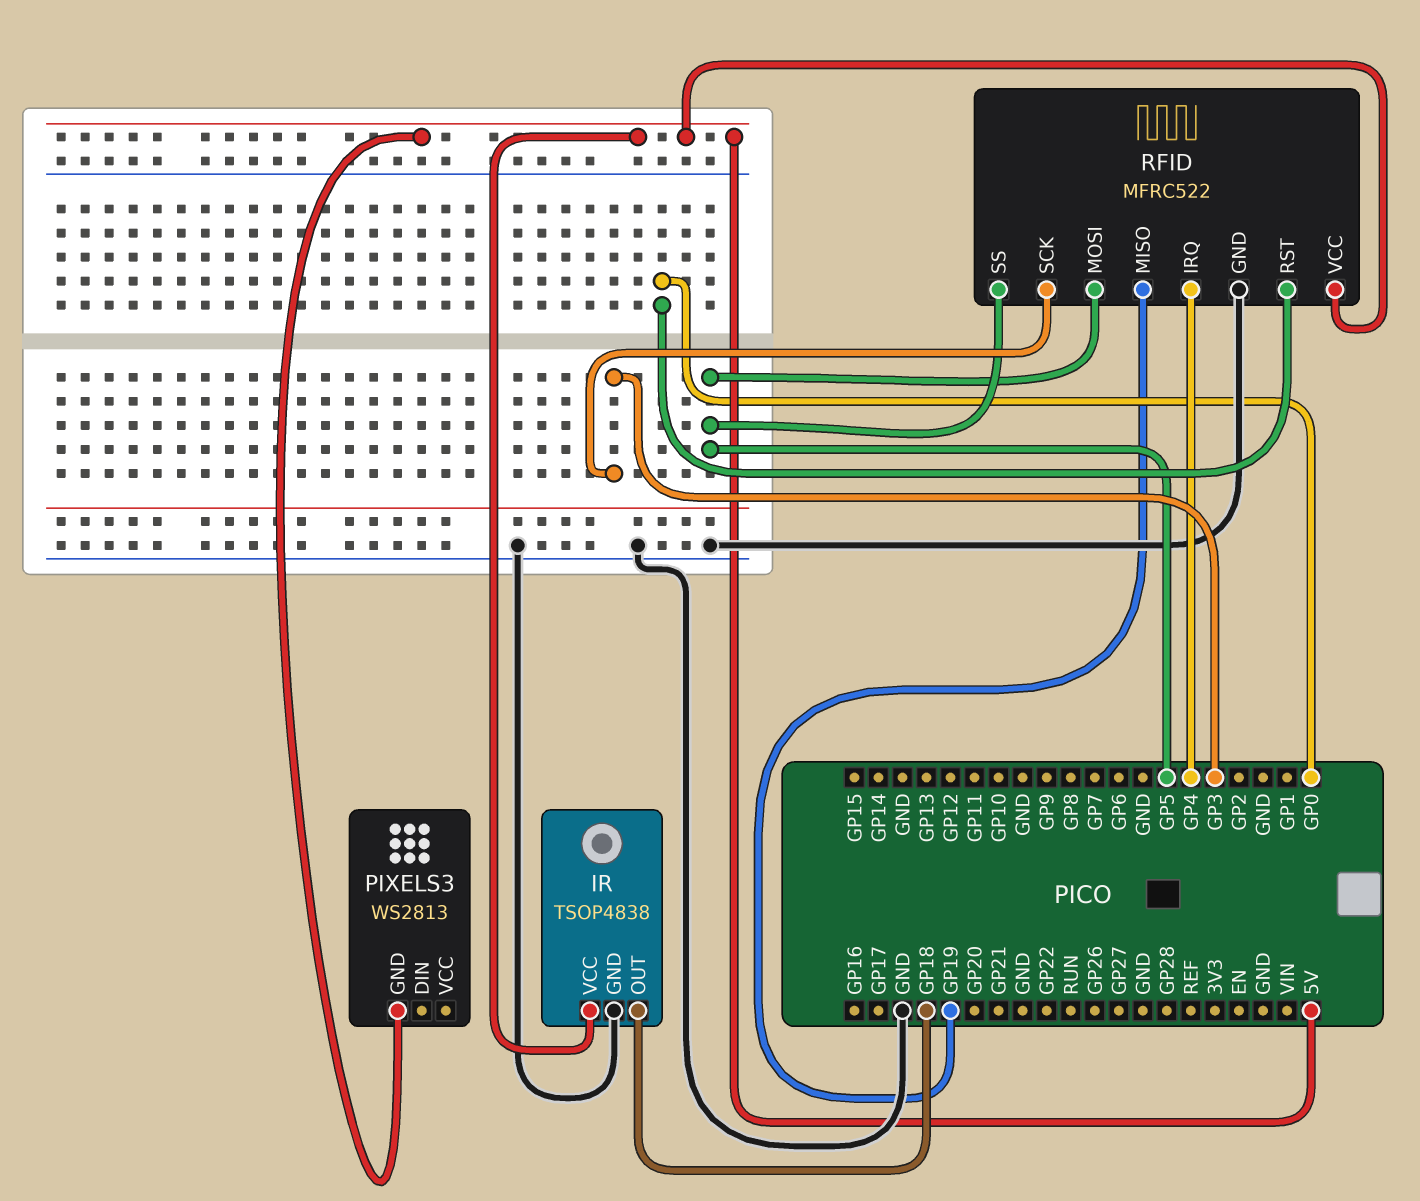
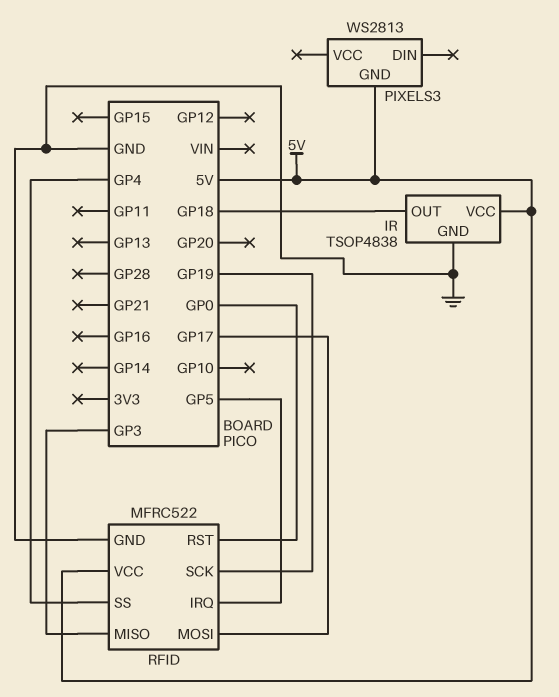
RFID pin IRQ: GP4 -> GP5
RFID pin MISO: GP19 -> GP3
RFID pin MOSI: GP5 -> GP17
RFID pin SCK: GP3 -> GP19
RFID pin SS: GP5 -> GP4

